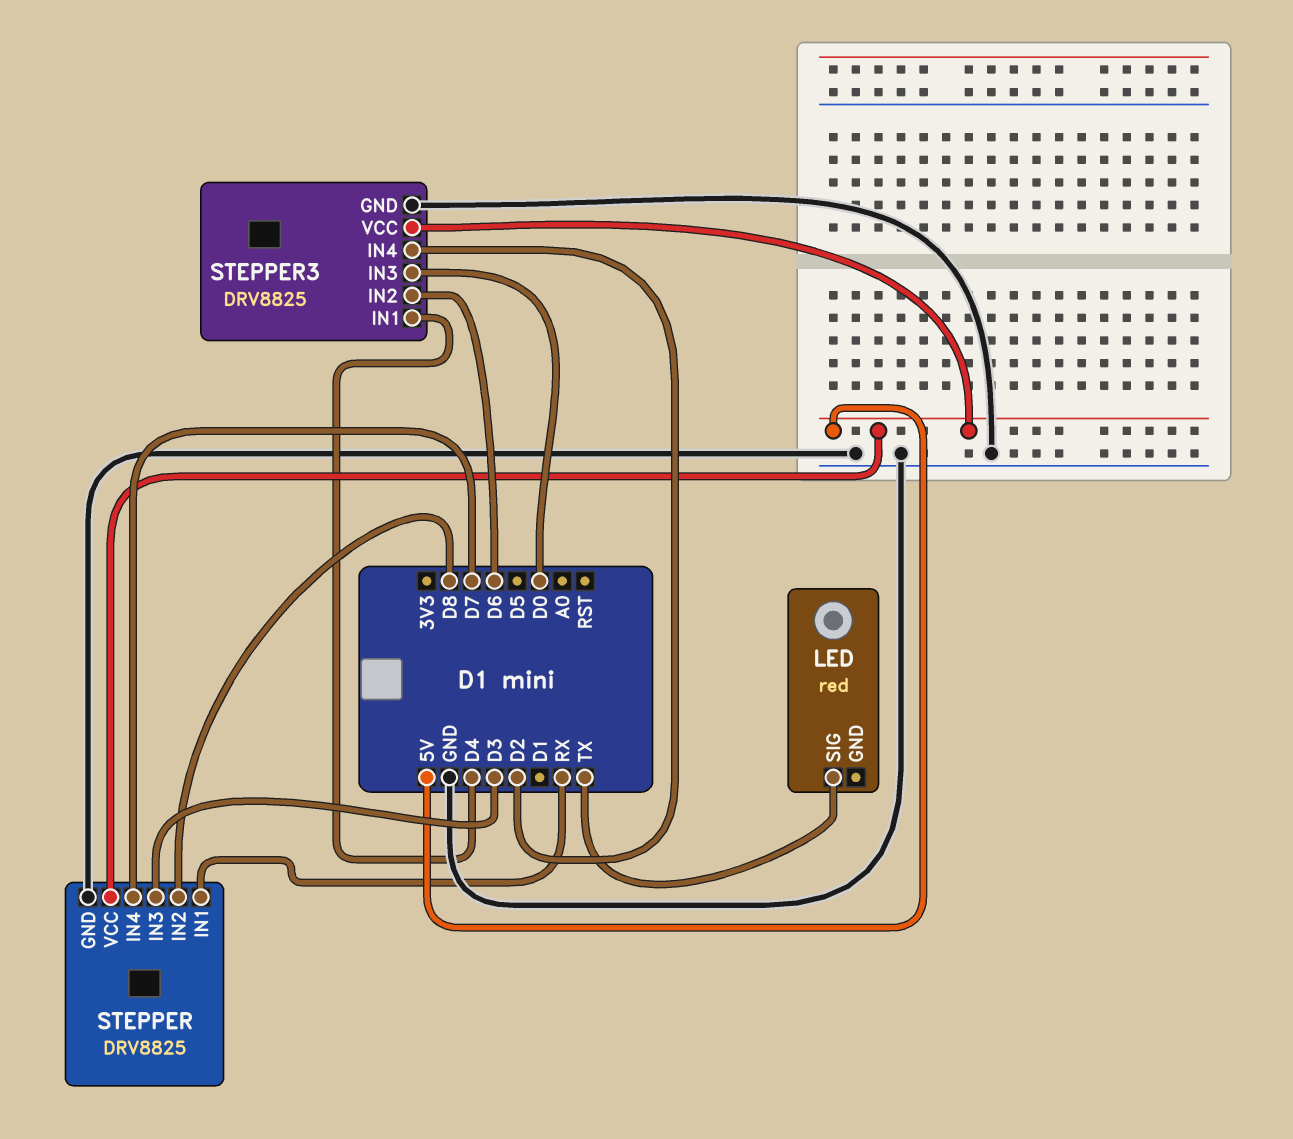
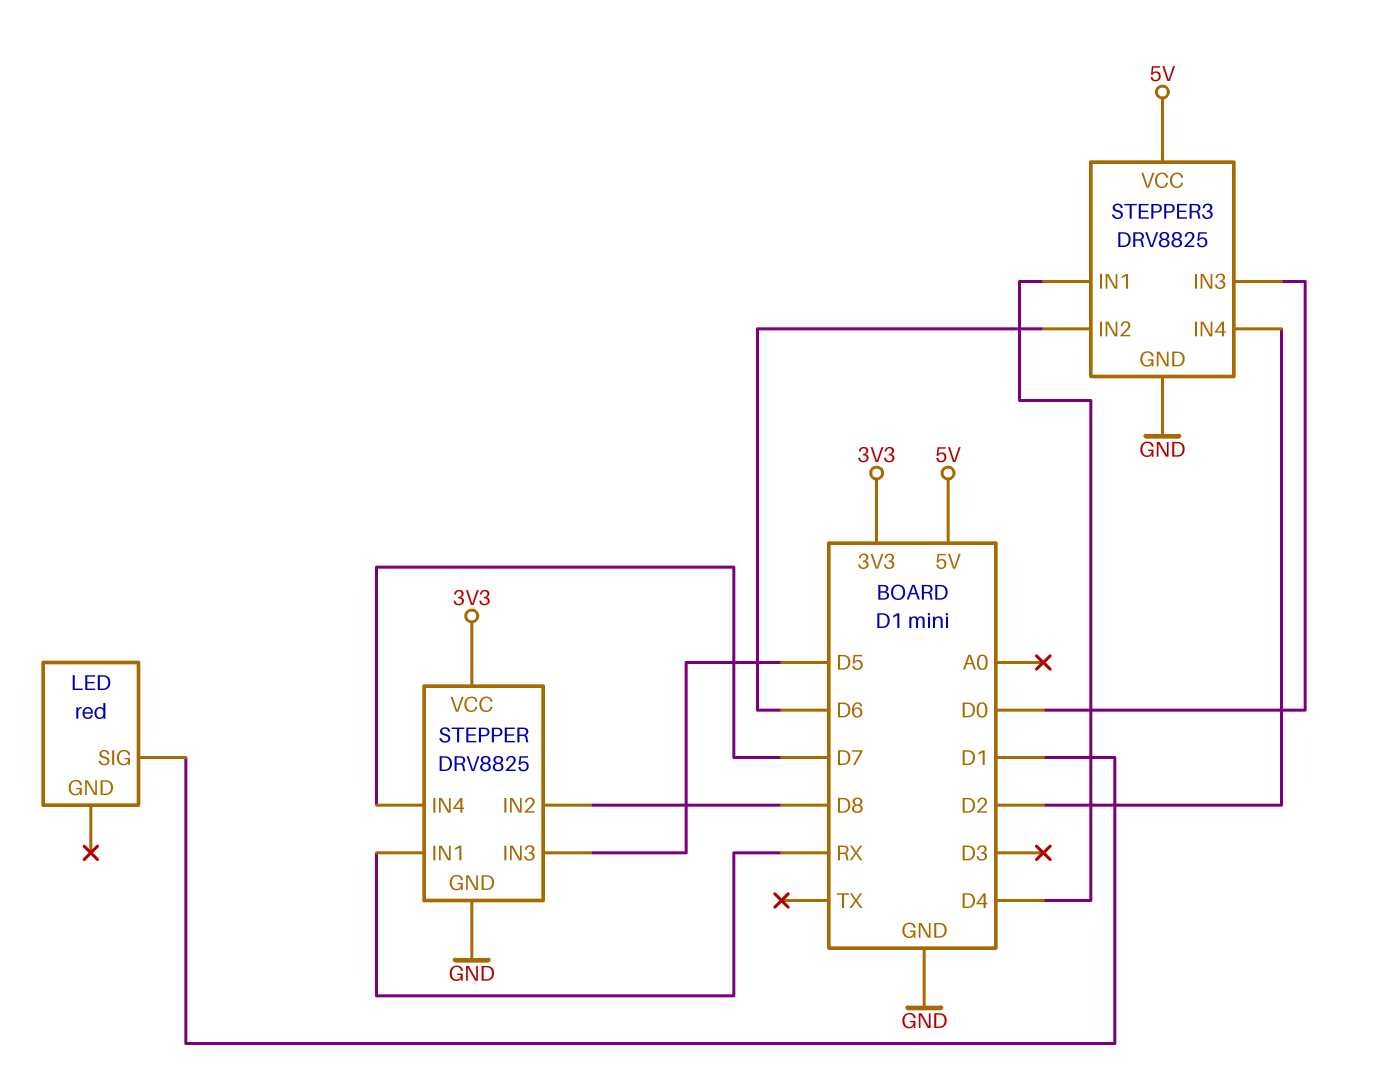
LED pin SIG: TX -> D1
STEPPER pin IN3: D3 -> D5
STEPPER pin VCC: 5V -> 3V3

